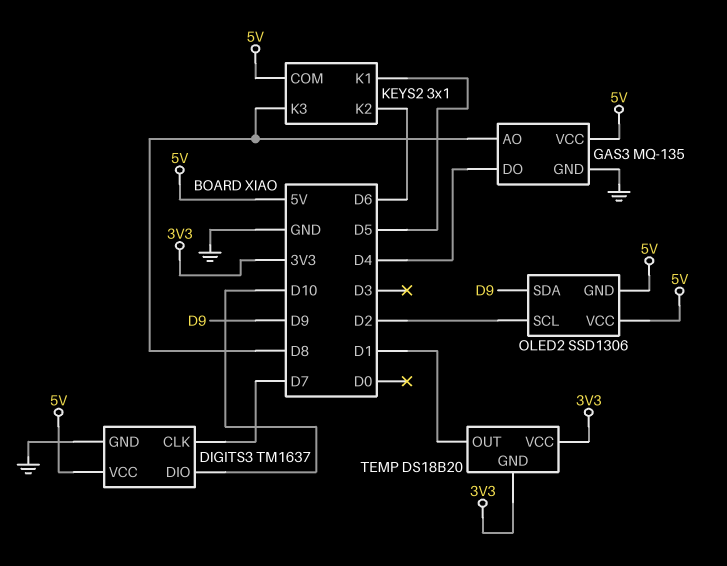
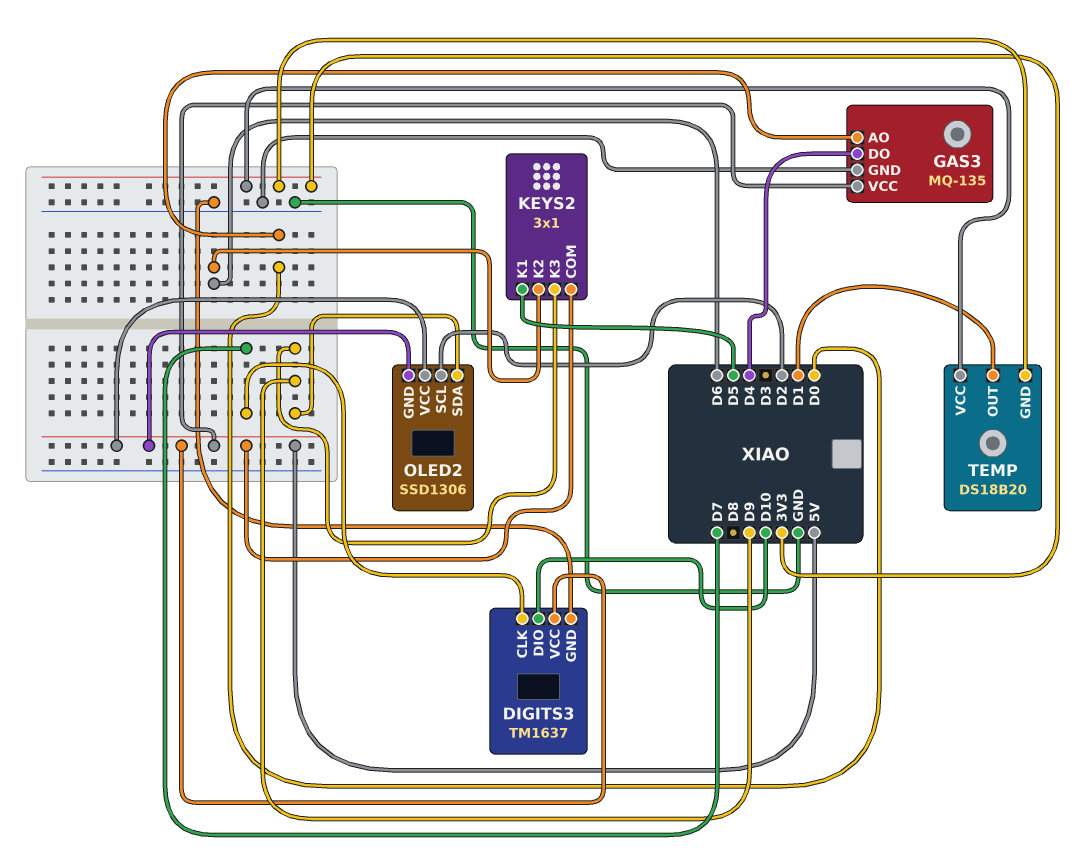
GAS3 pin AO: D8 -> D0
KEYS2 pin K3: D8 -> D9

